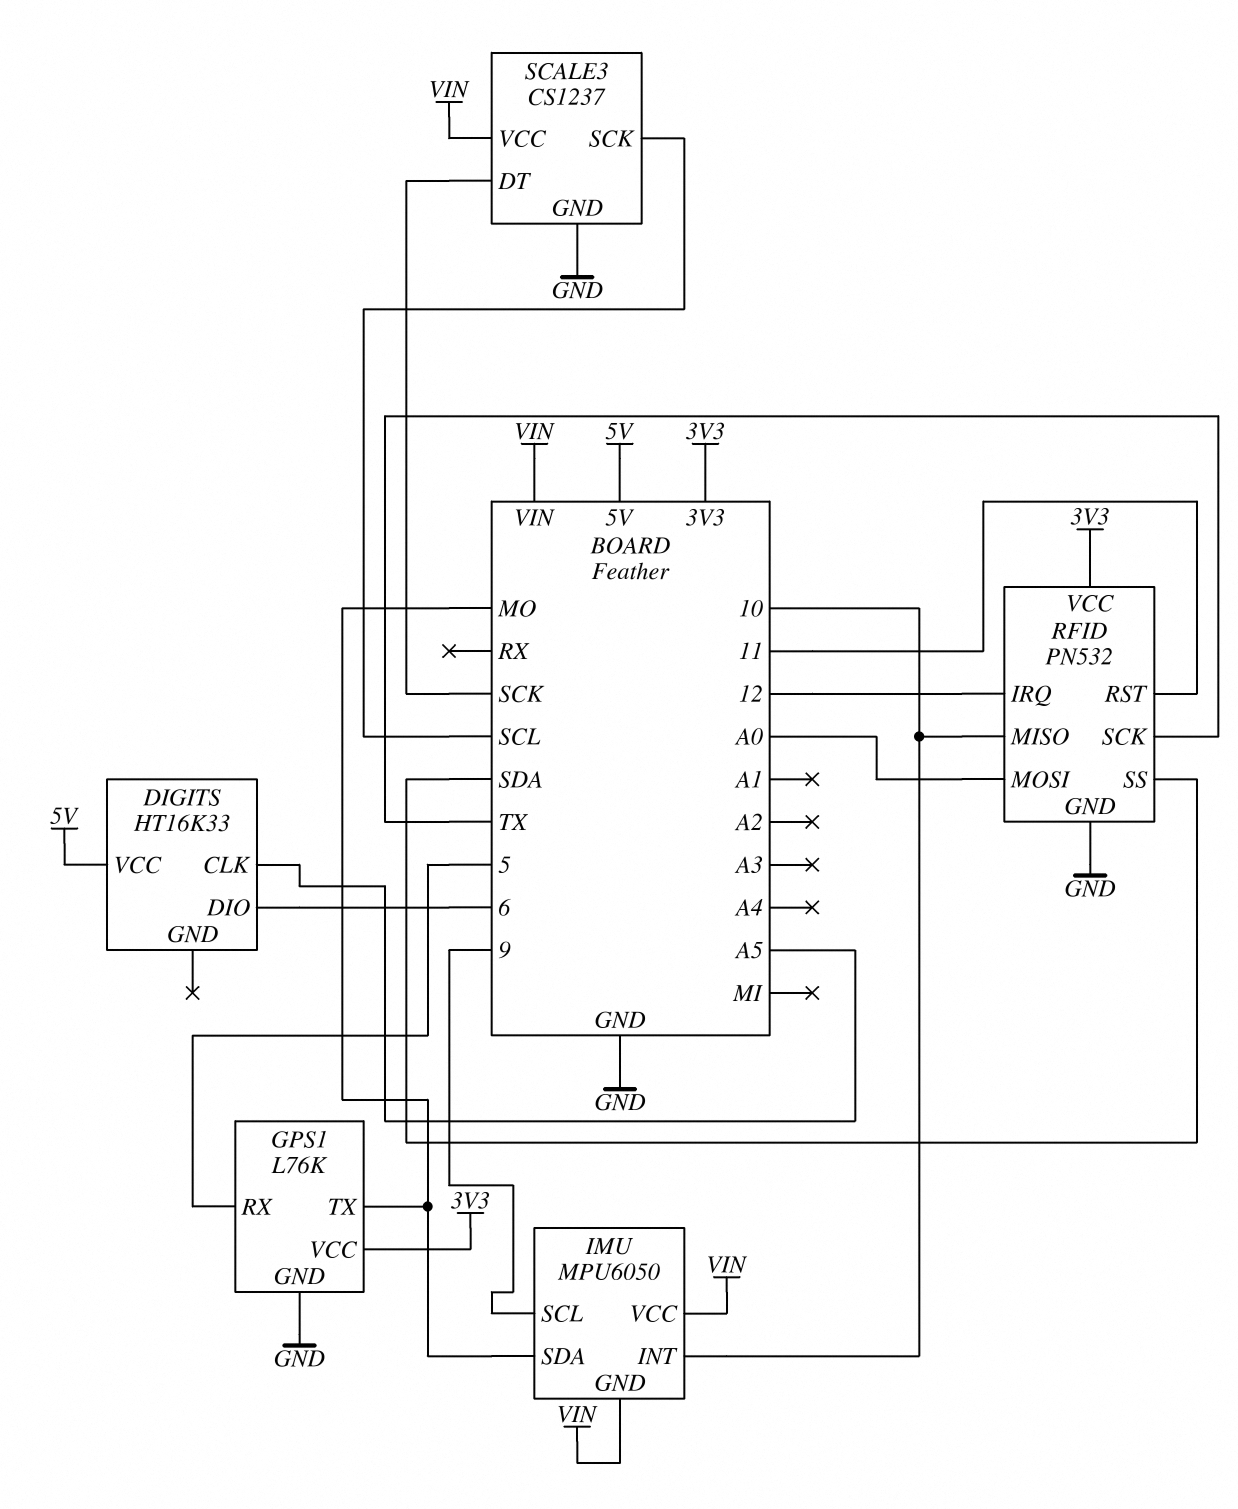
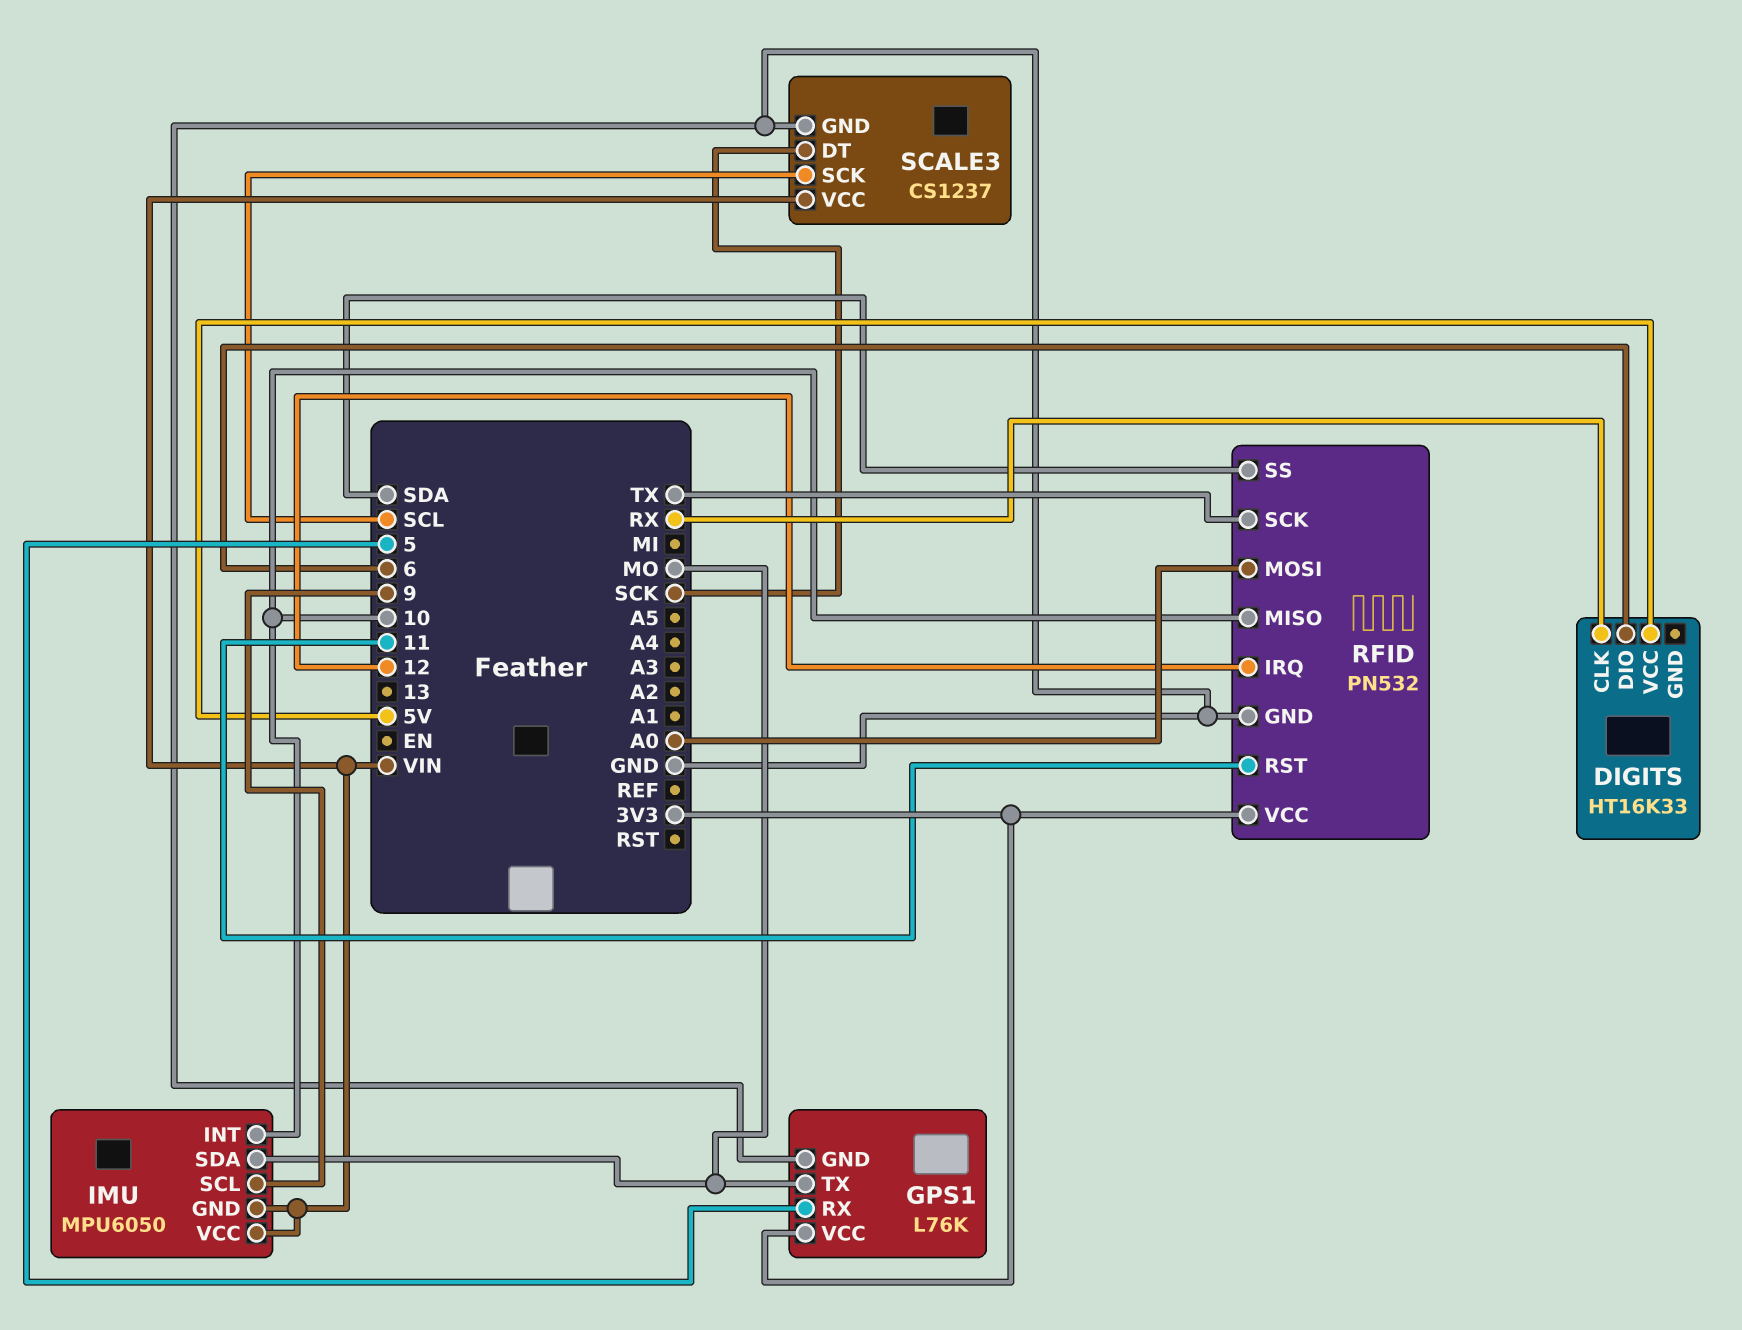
DIGITS pin CLK: A5 -> RX

